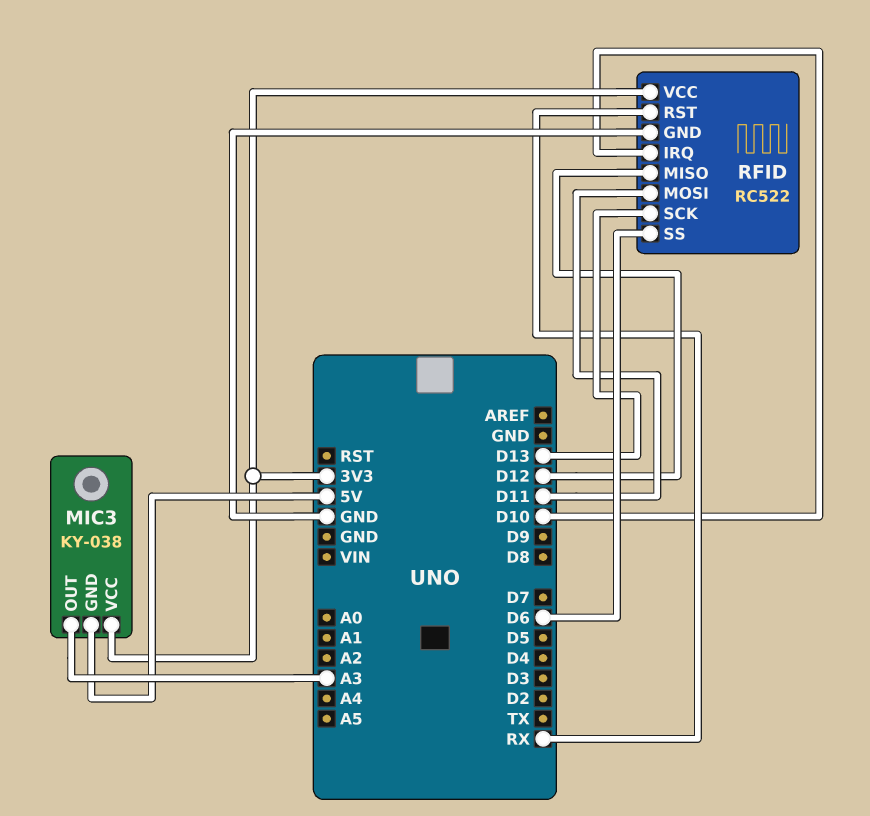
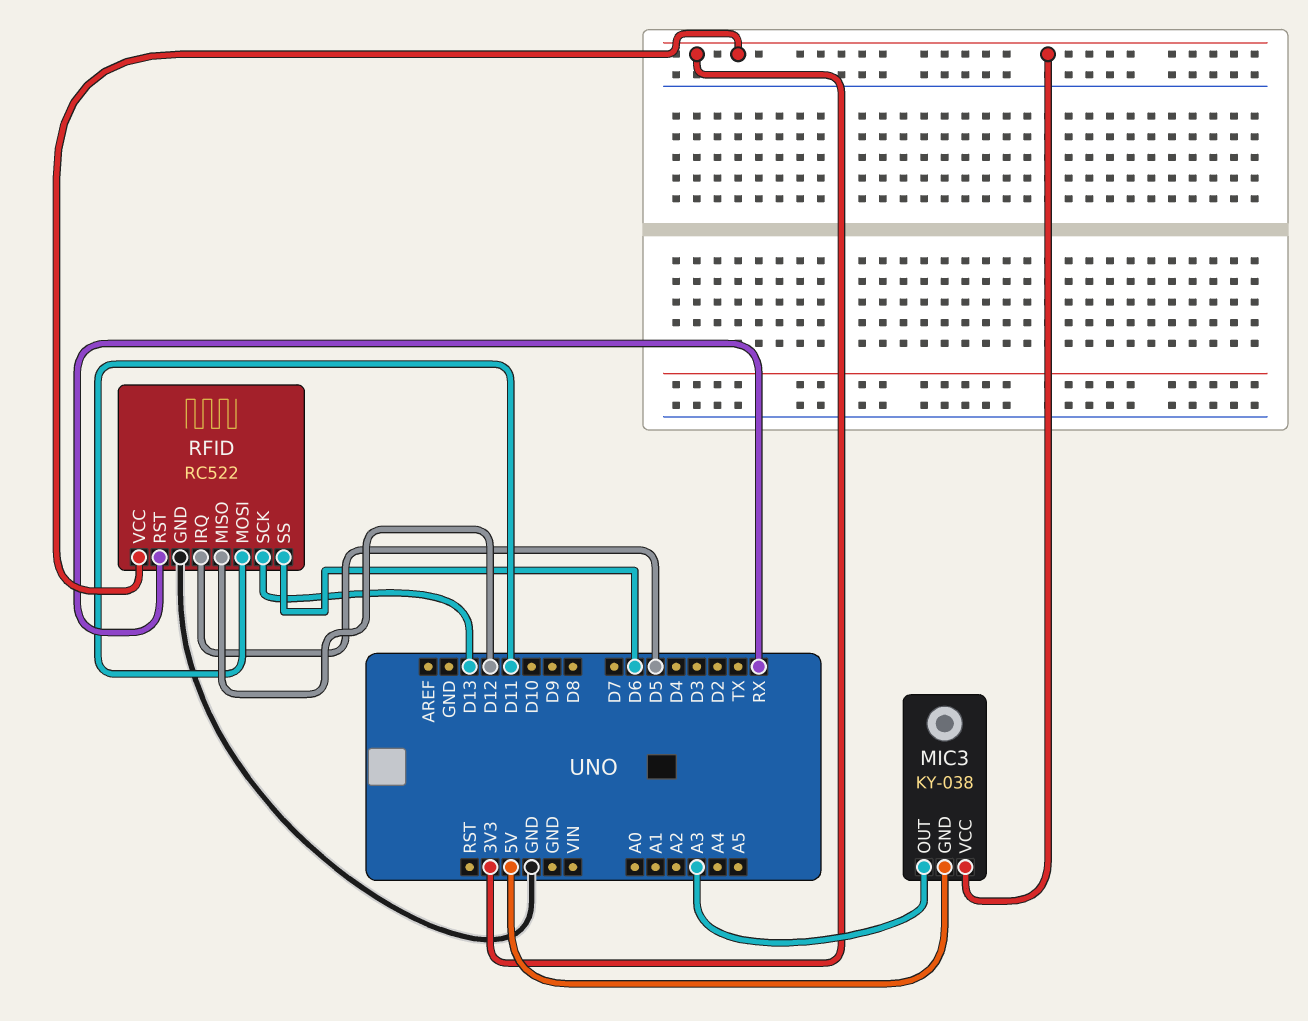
RFID pin IRQ: D10 -> D5

